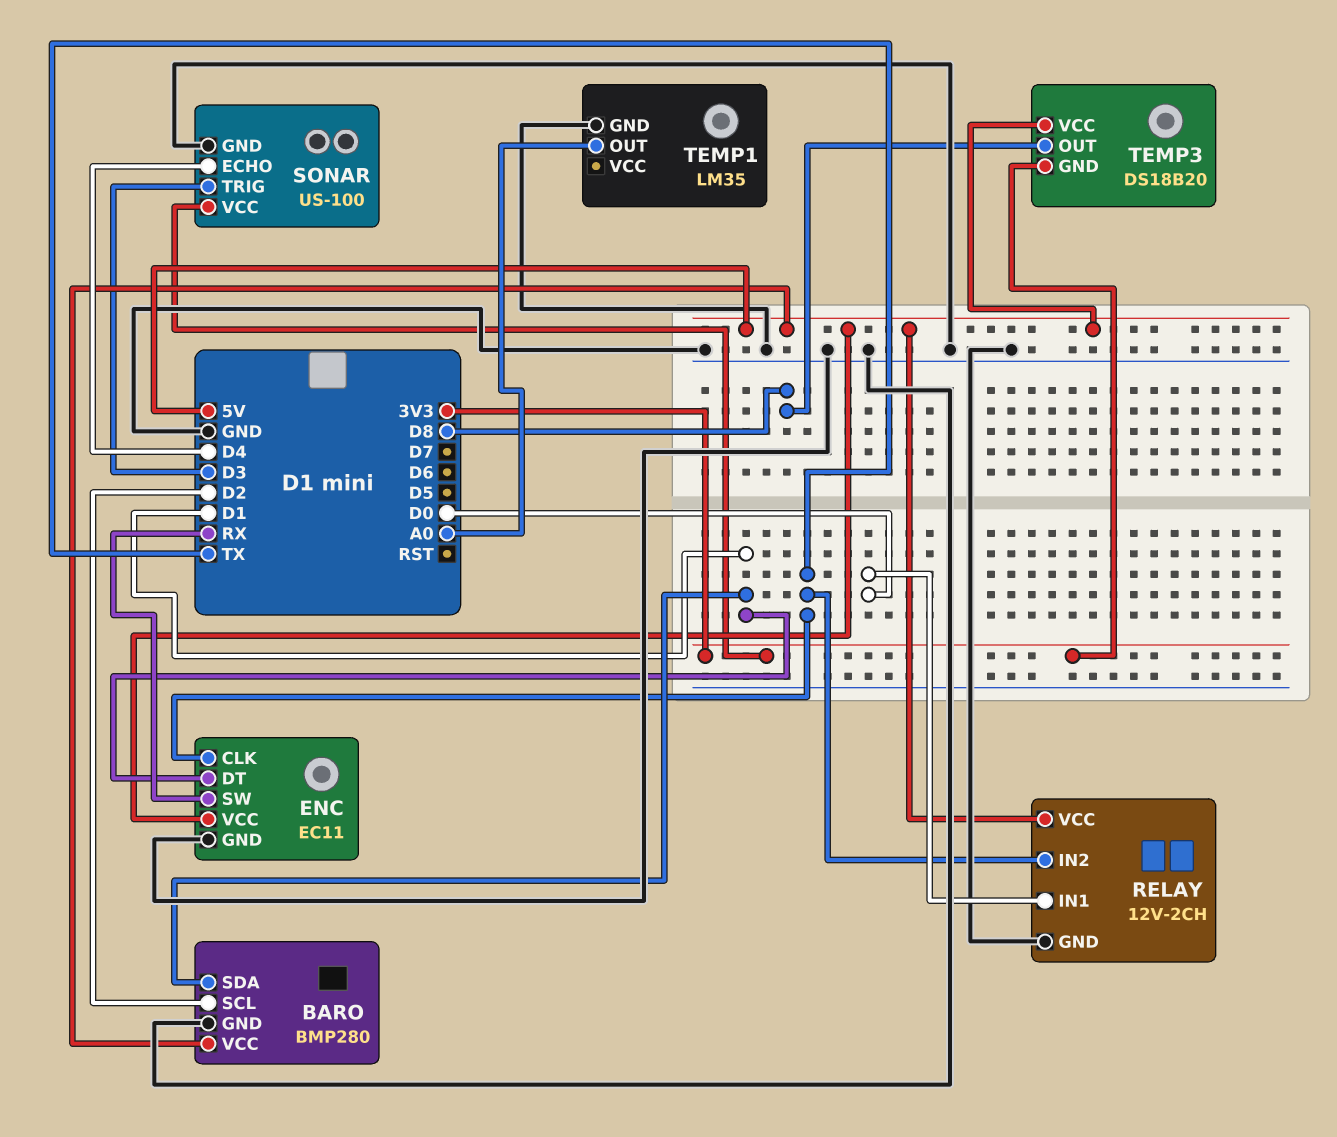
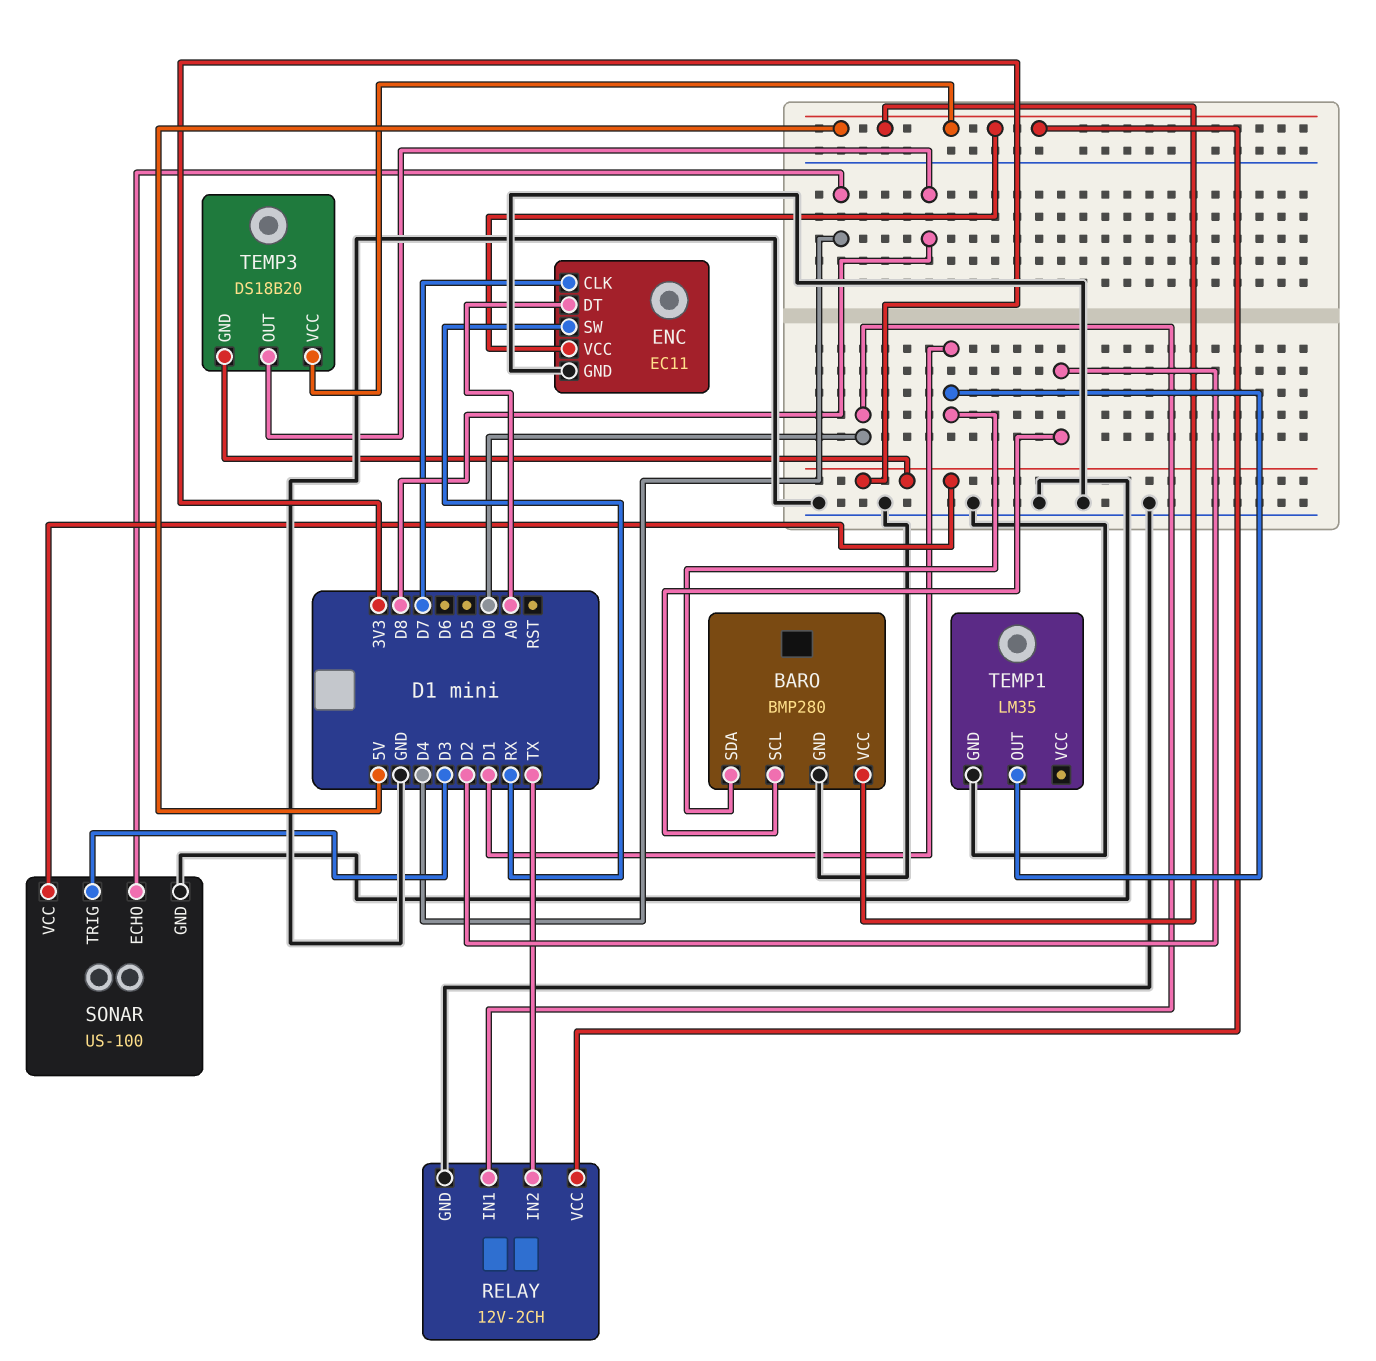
ENC pin CLK: TX -> D7
ENC pin DT: D1 -> A0
TEMP1 pin OUT: A0 -> D1

